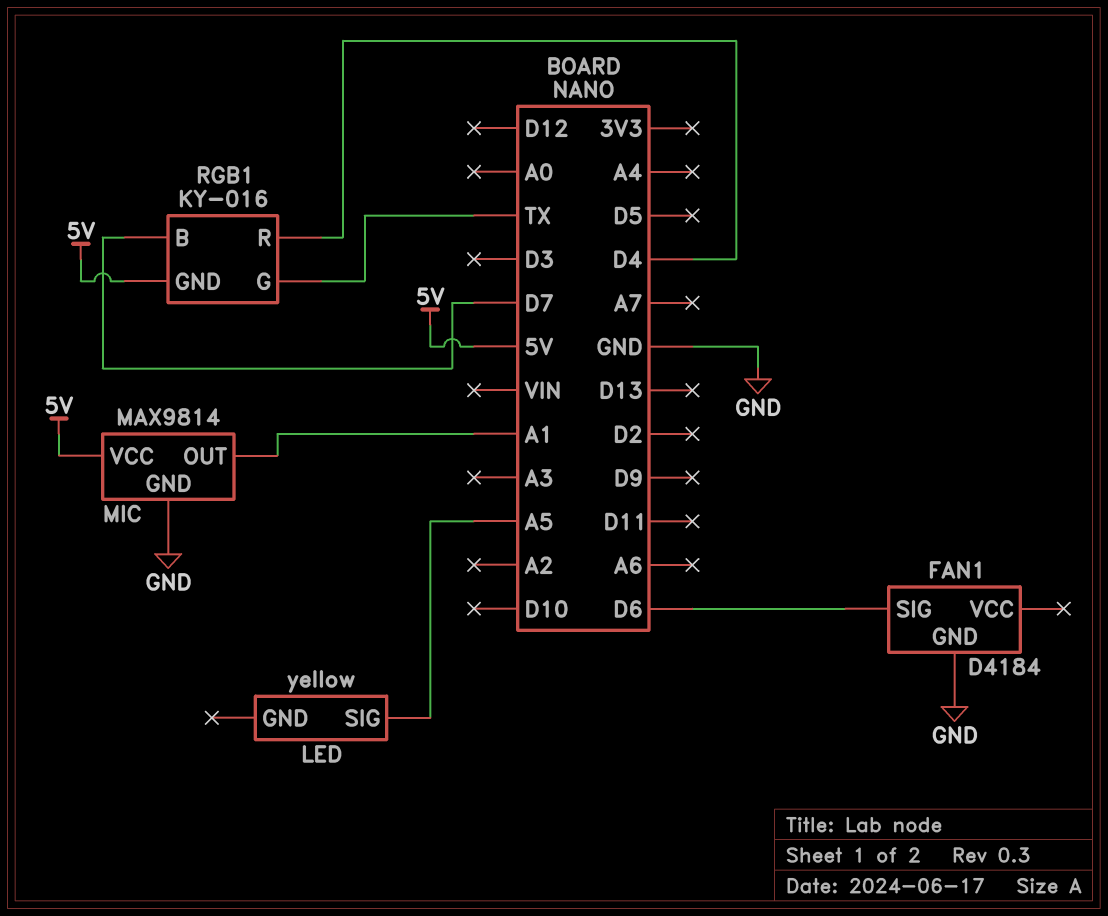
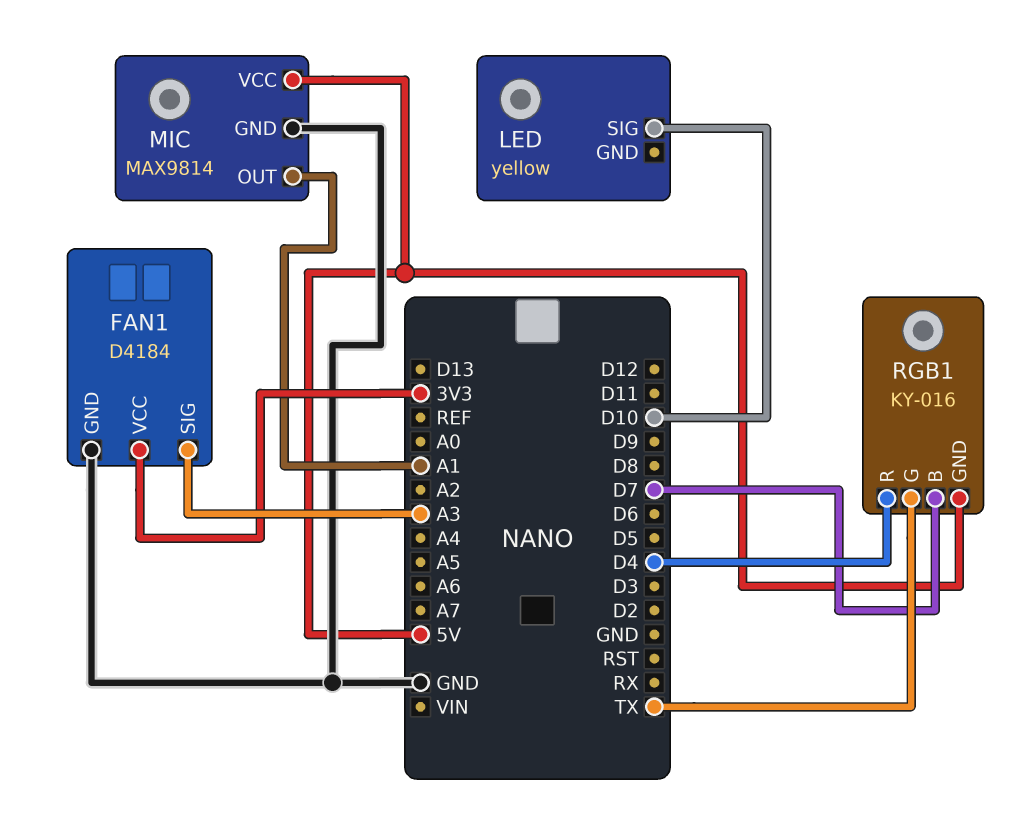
FAN1 pin SIG: D6 -> A3
FAN1 pin VCC: none -> 3V3
LED pin SIG: A5 -> D10

